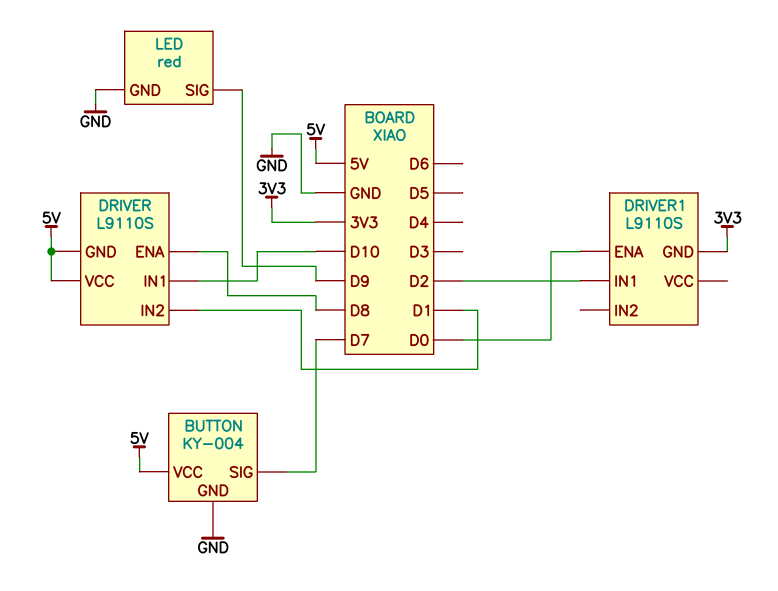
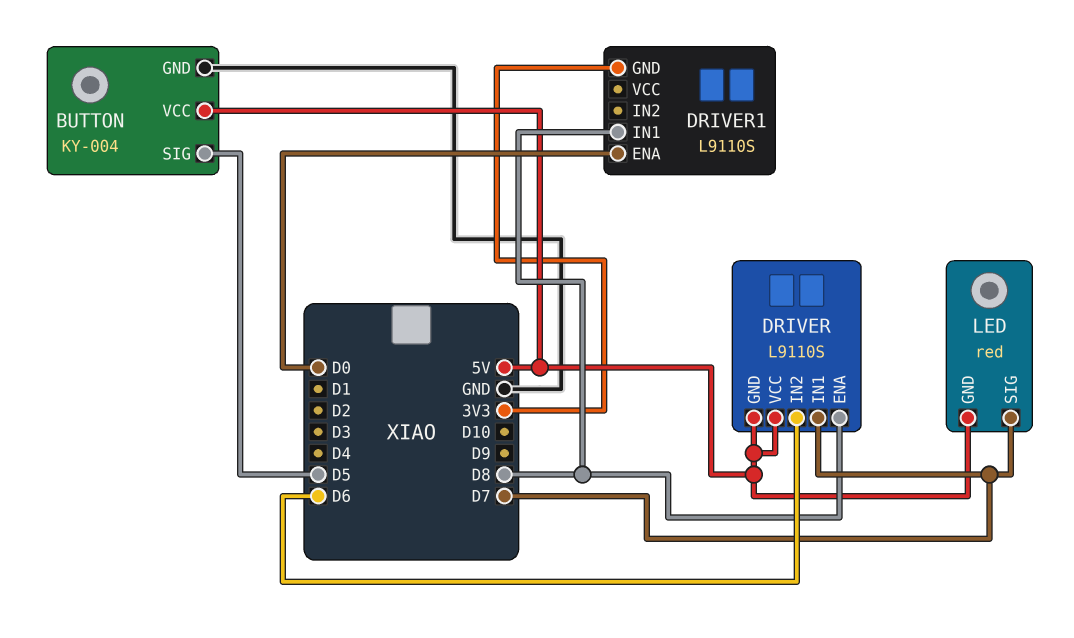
BUTTON pin SIG: D7 -> D5
DRIVER pin IN1: D10 -> D7
DRIVER pin IN2: D1 -> D6
DRIVER1 pin IN1: D2 -> D8
LED pin GND: GND -> 5V
LED pin SIG: D9 -> D7

